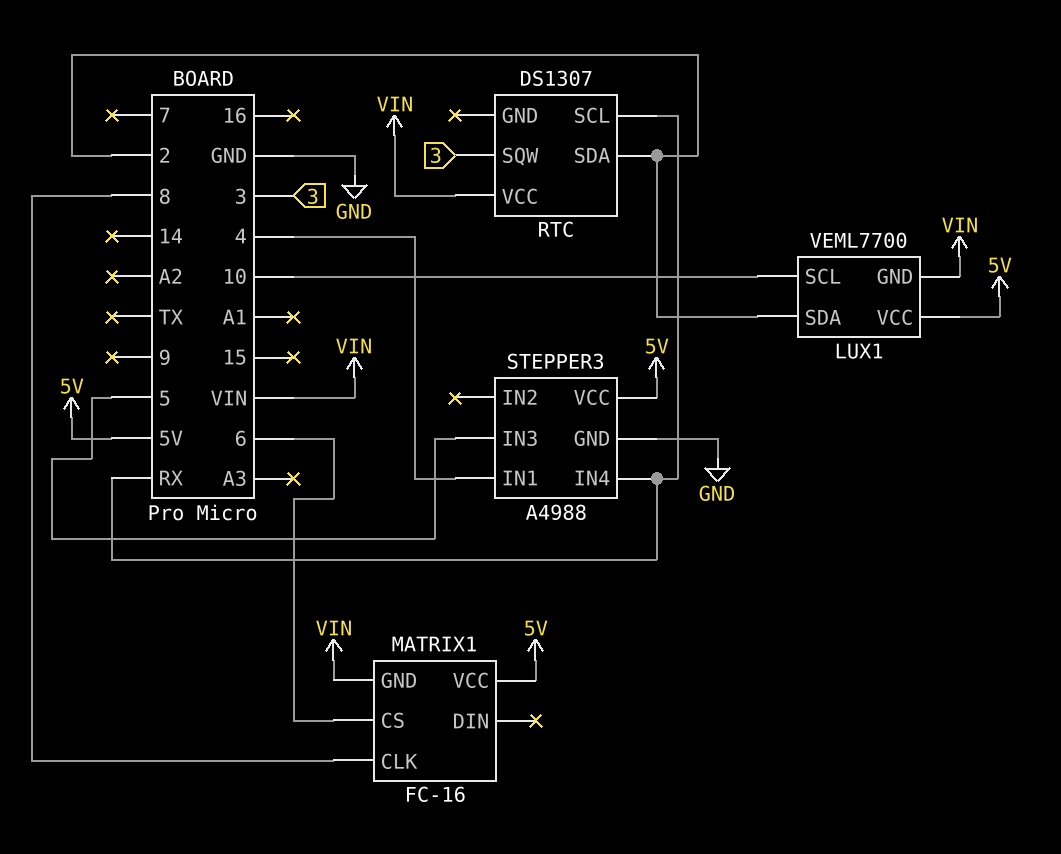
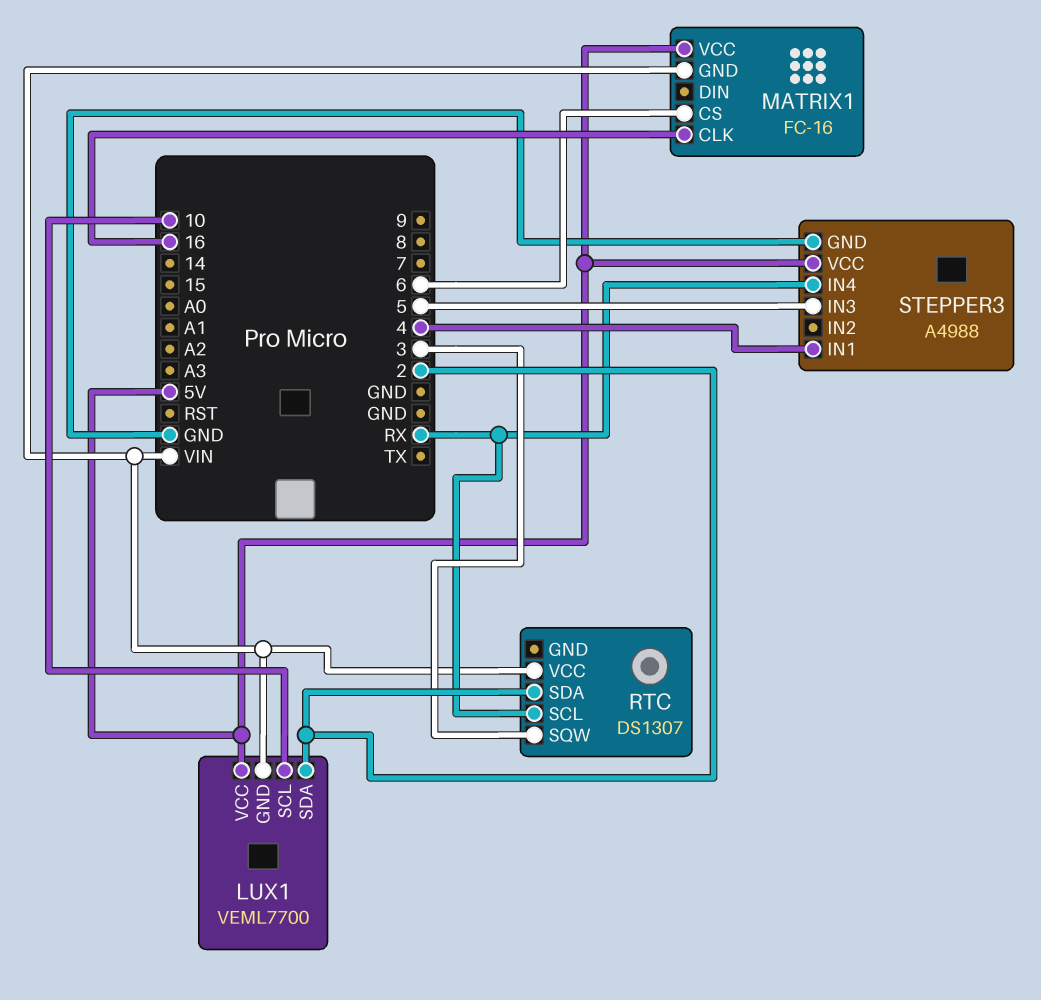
MATRIX1 pin CLK: 8 -> 16

